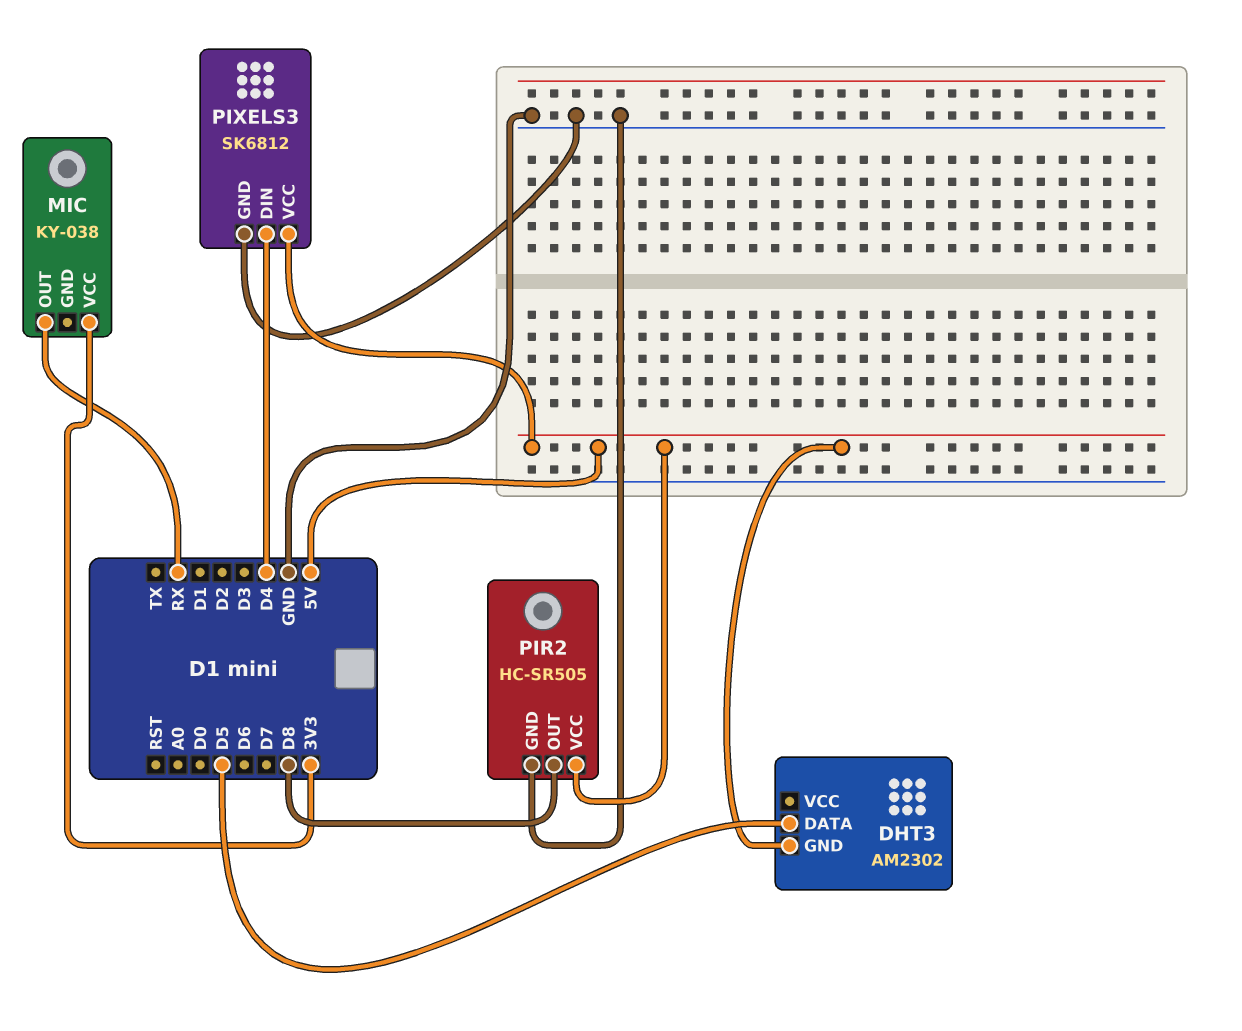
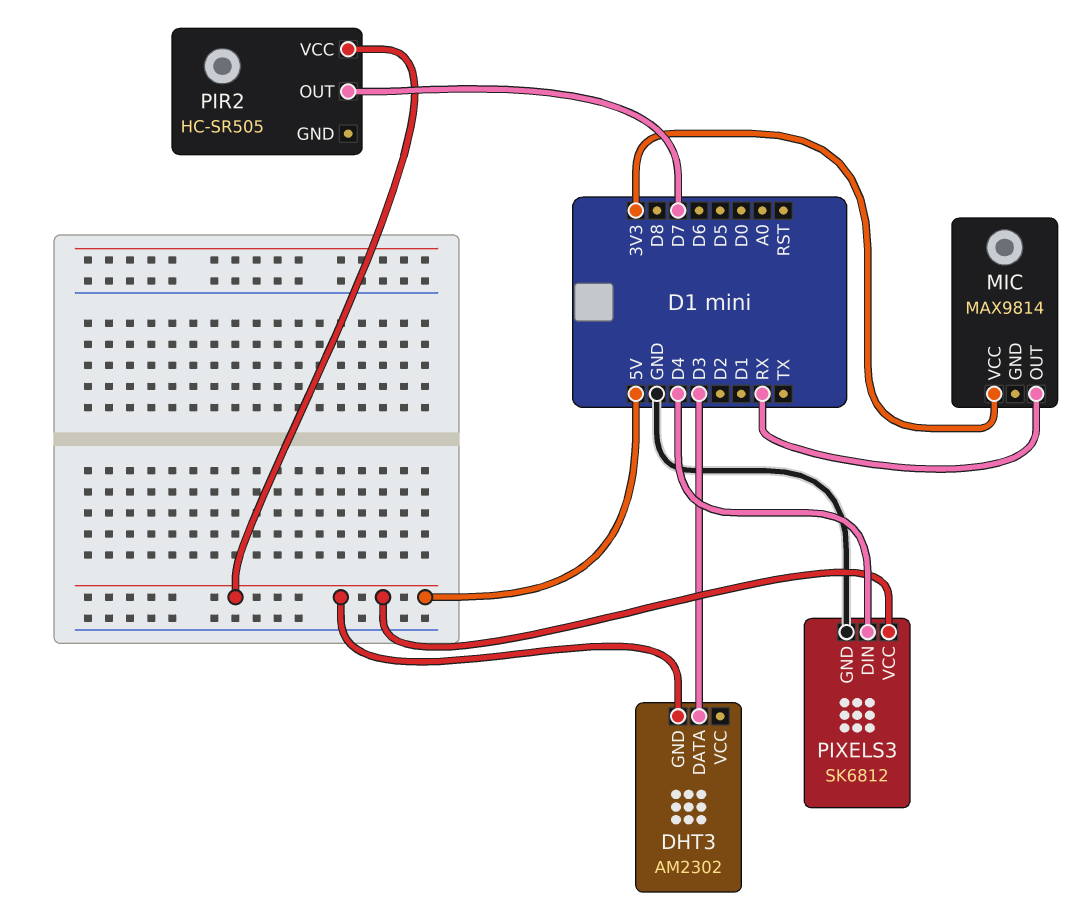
DHT3 pin DATA: D5 -> D3
MIC: KY-038 -> MAX9814
PIR2 pin GND: GND -> none
PIR2 pin OUT: D8 -> D7

